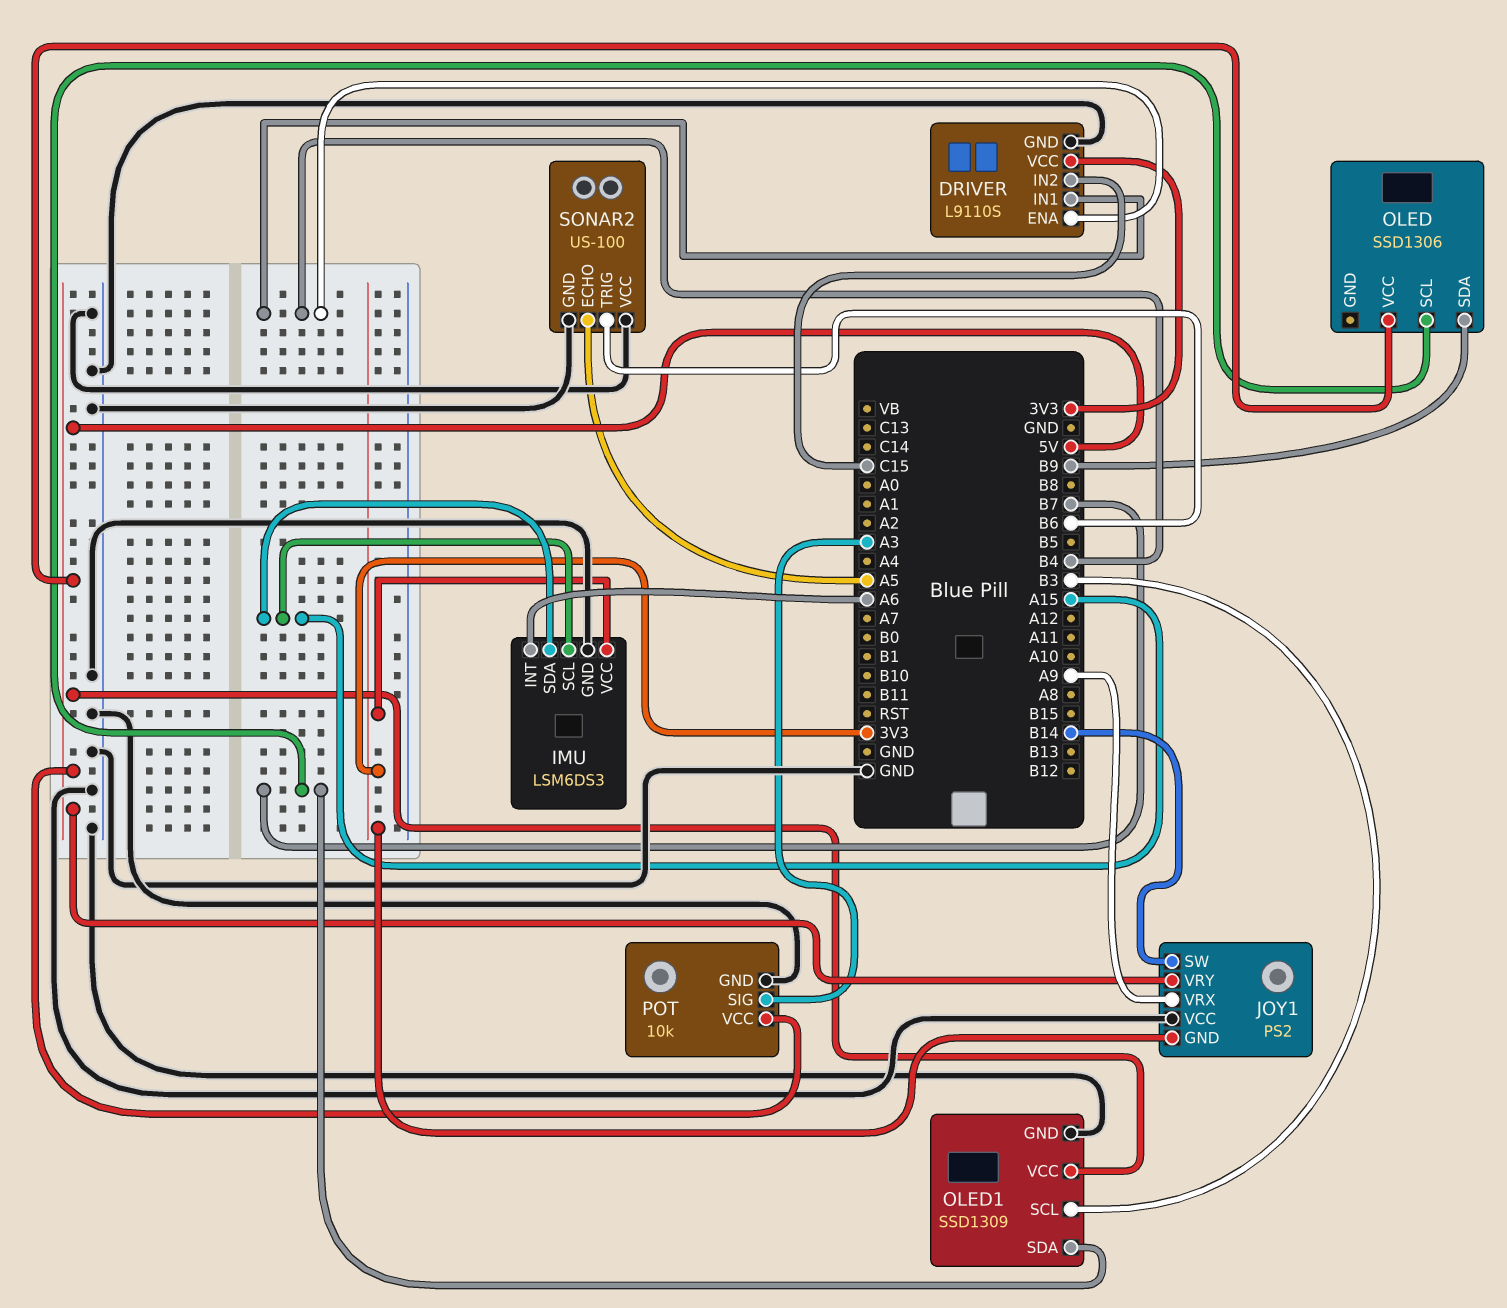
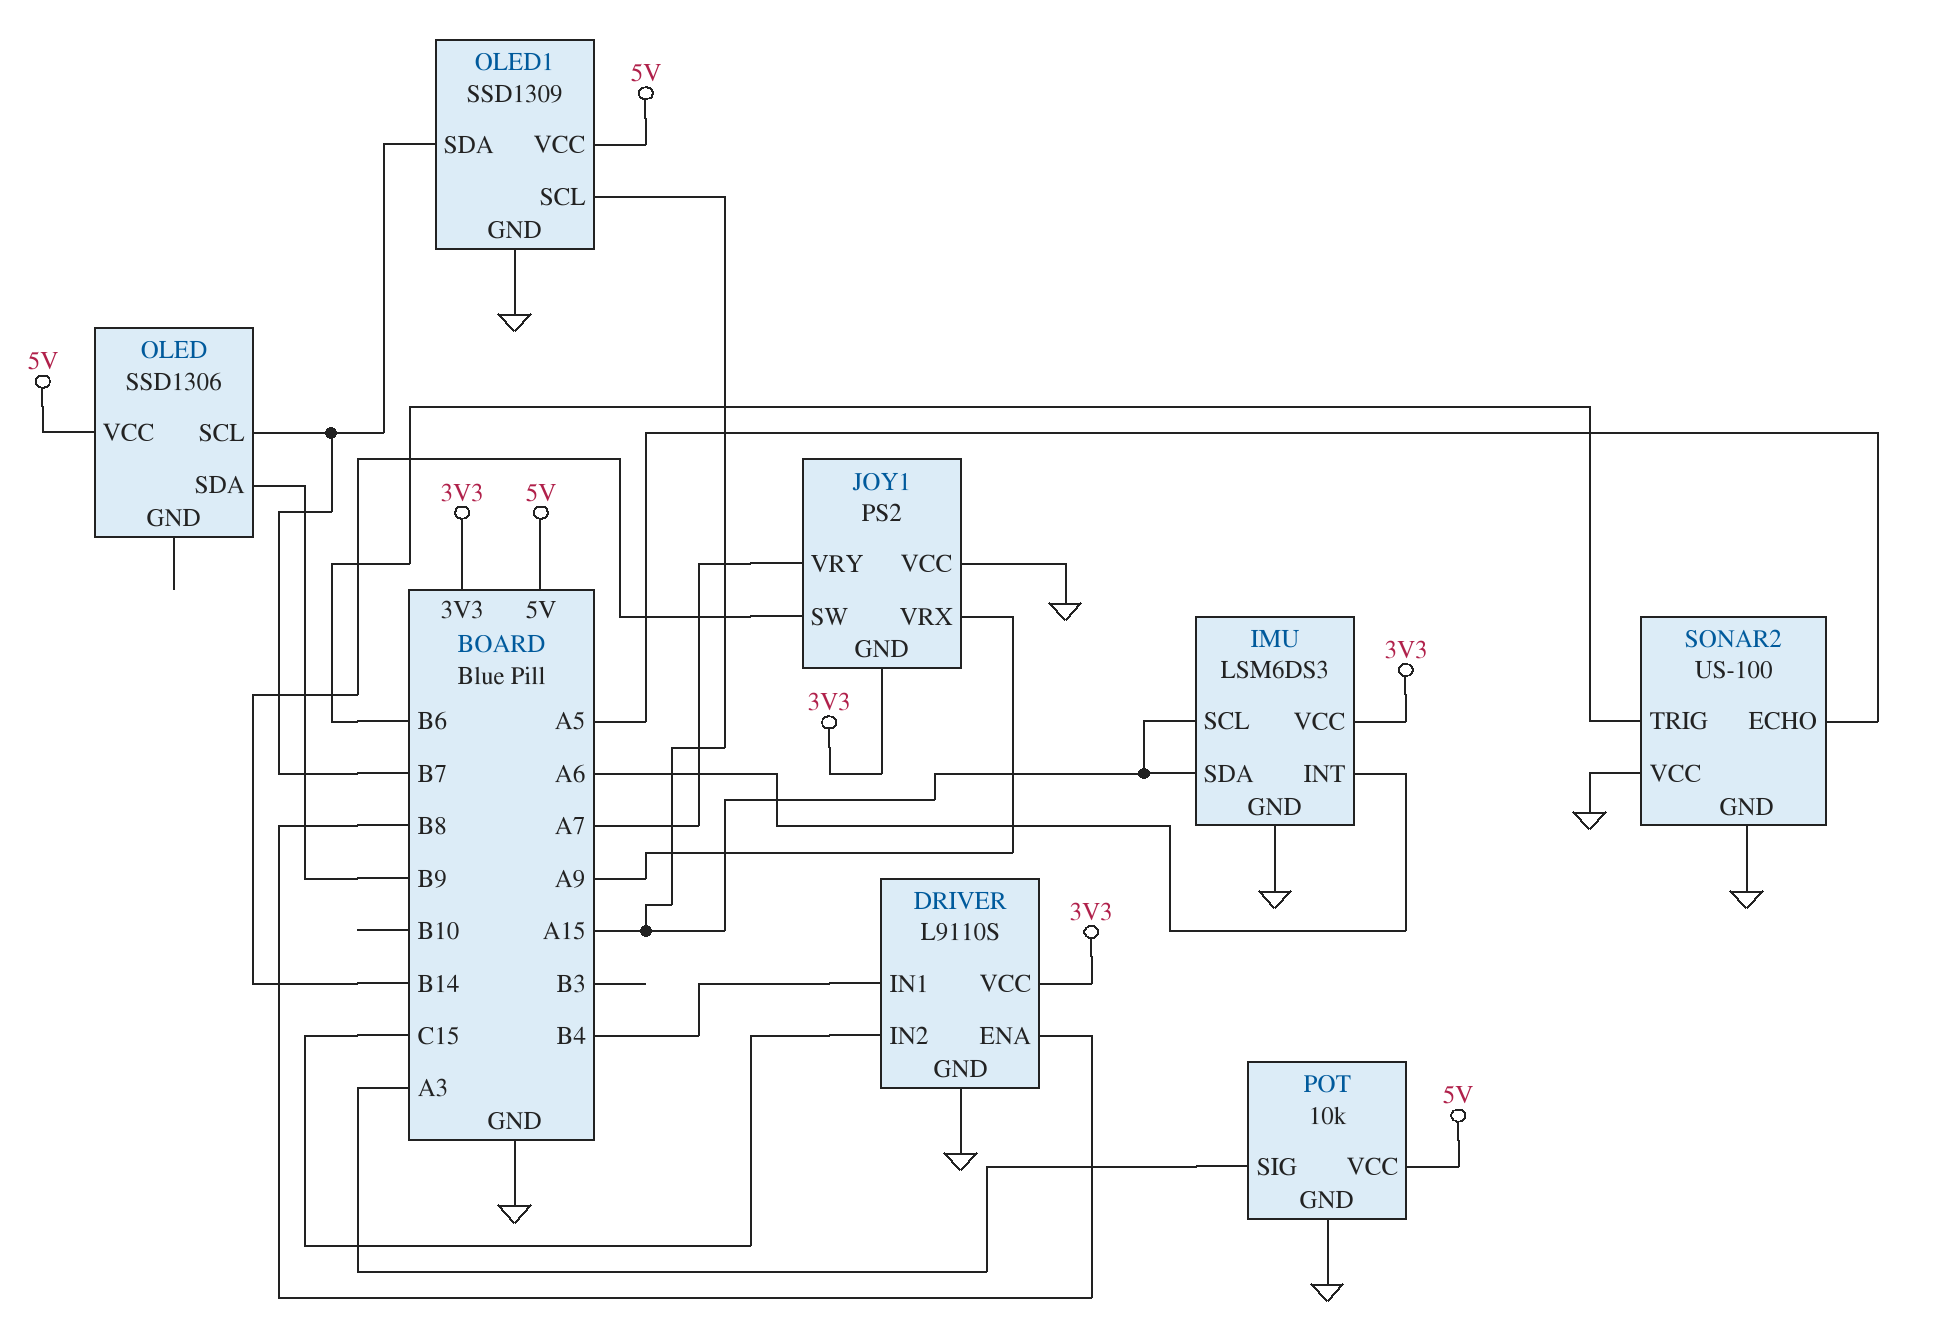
DRIVER pin ENA: B4 -> B8
JOY1 pin VRY: 5V -> A7
OLED1 pin SCL: B3 -> A15

